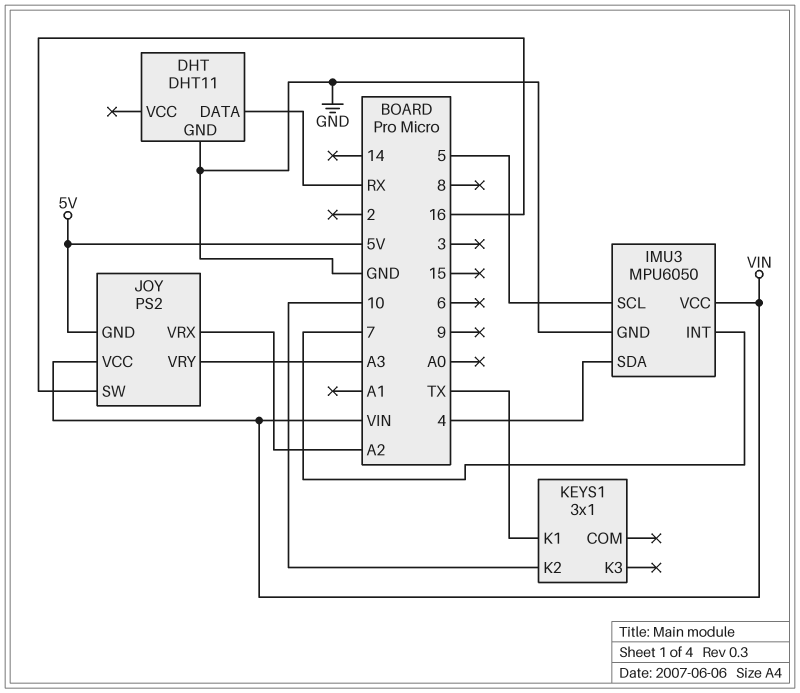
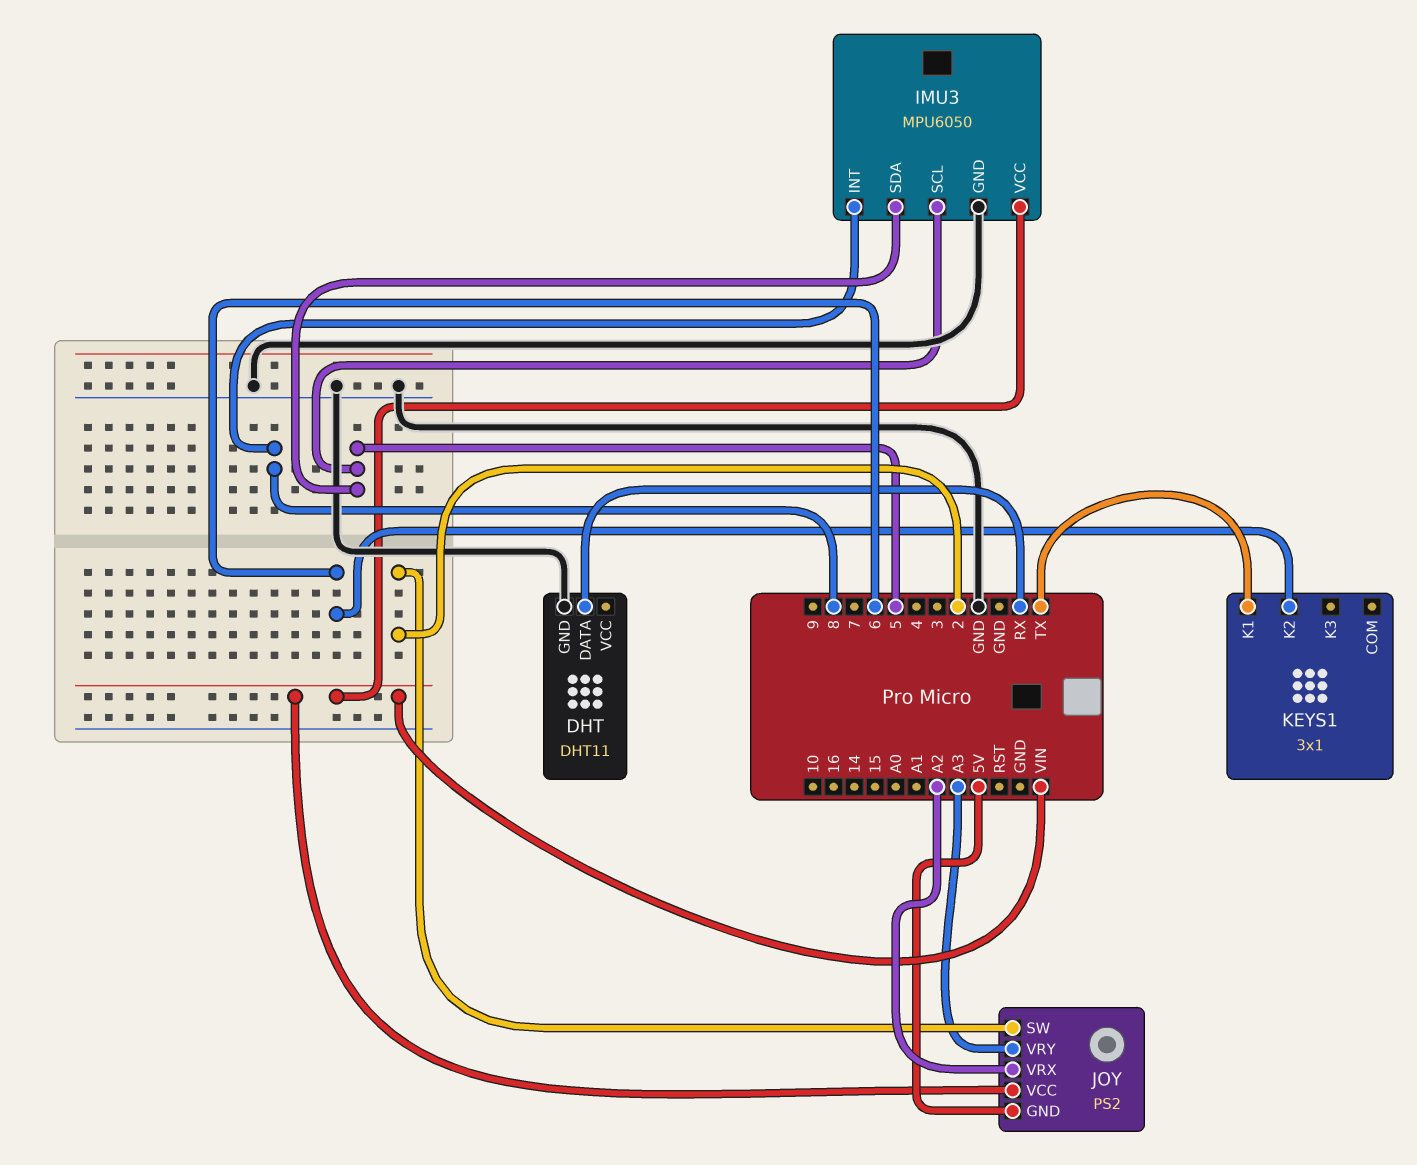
IMU3 pin INT: 7 -> 8
IMU3 pin SDA: 4 -> 5
JOY pin SW: 16 -> 2
KEYS1 pin K2: 10 -> 6

